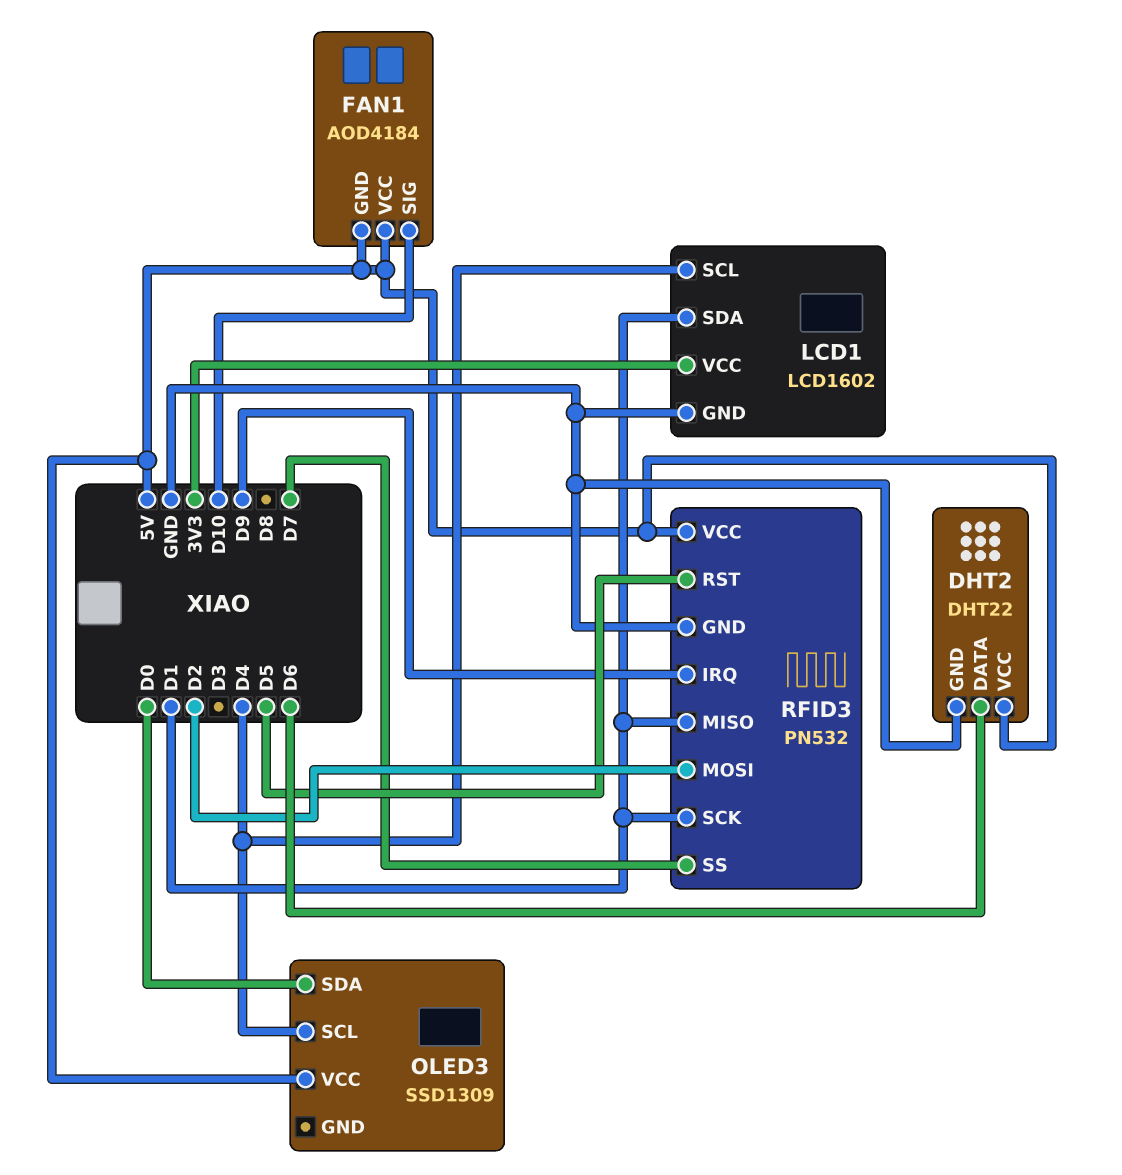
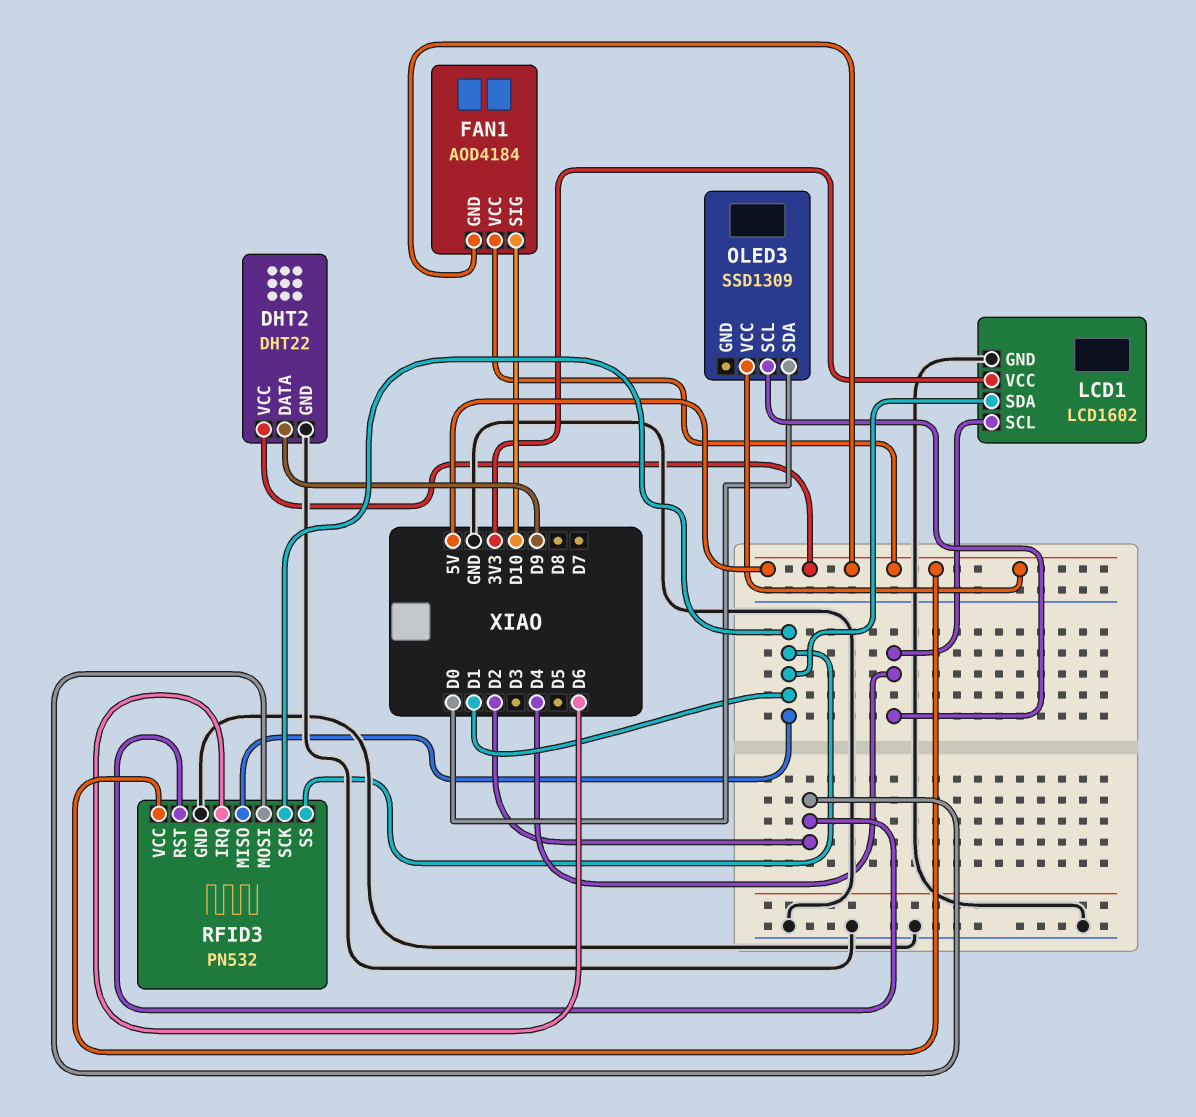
DHT2 pin DATA: D6 -> D9
RFID3 pin IRQ: D9 -> D6
RFID3 pin RST: D5 -> D2
RFID3 pin SS: D7 -> D1

